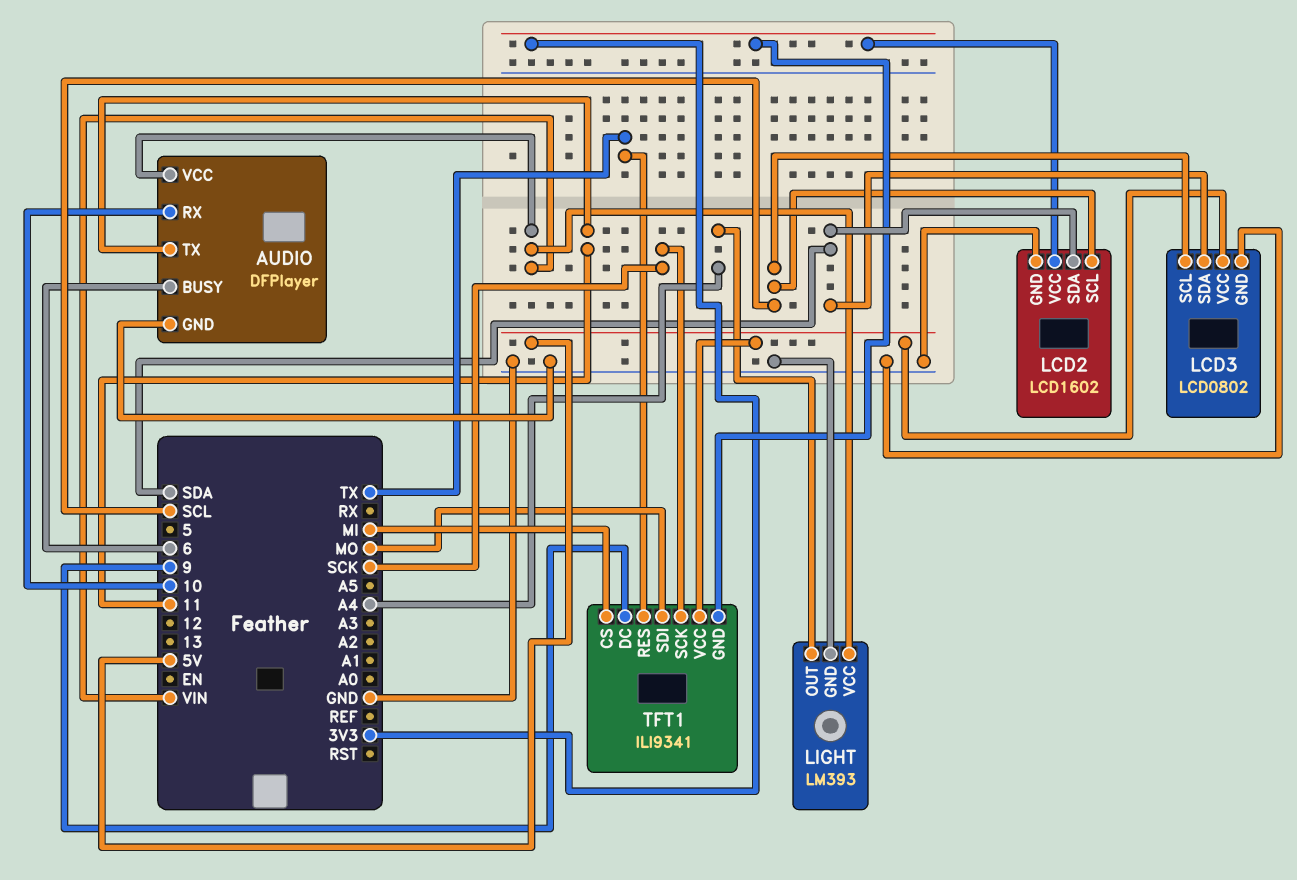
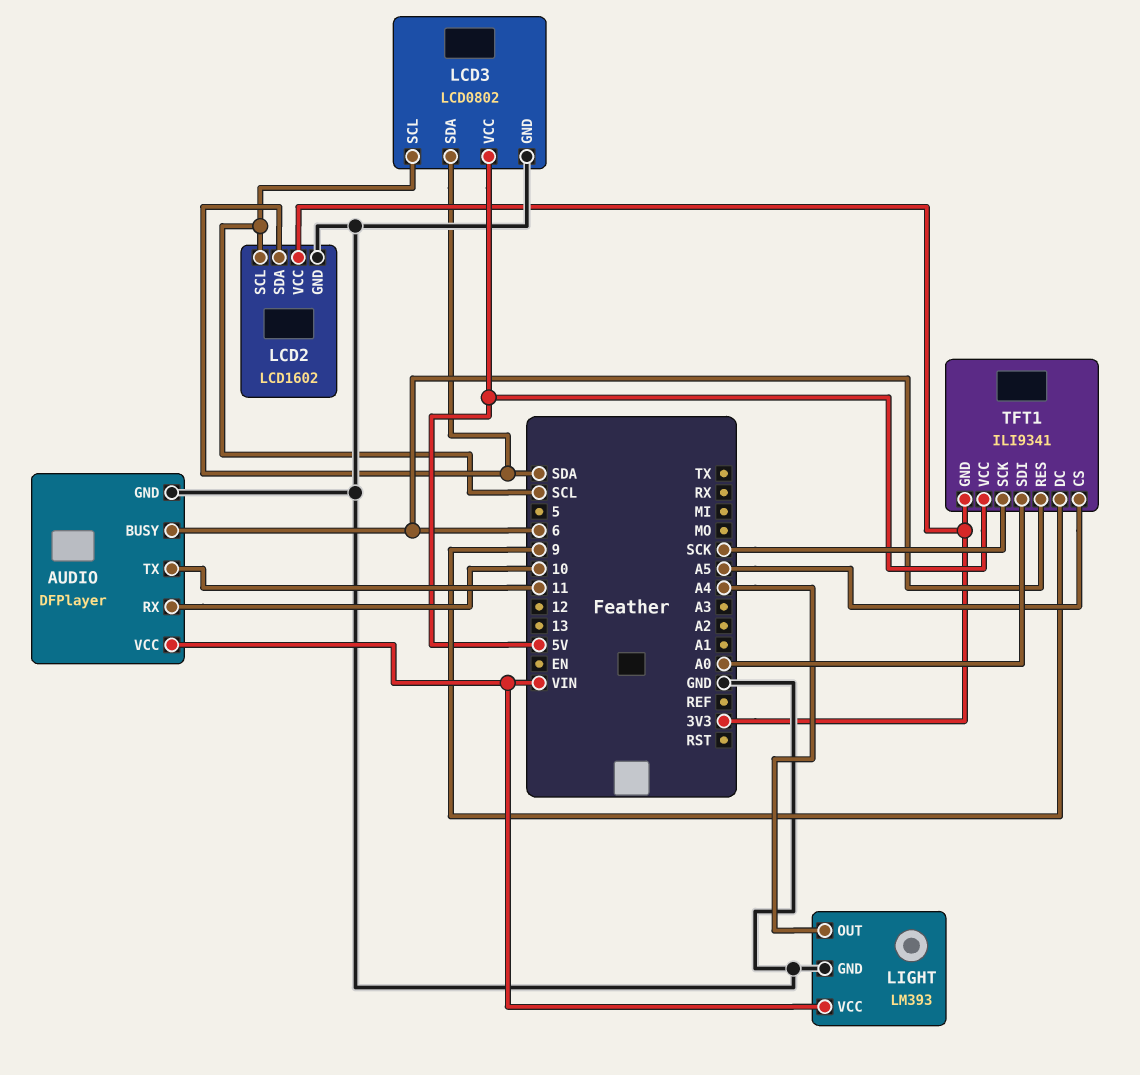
TFT1 pin CS: MI -> A5
TFT1 pin RES: TX -> 6
TFT1 pin SDI: MO -> A0

